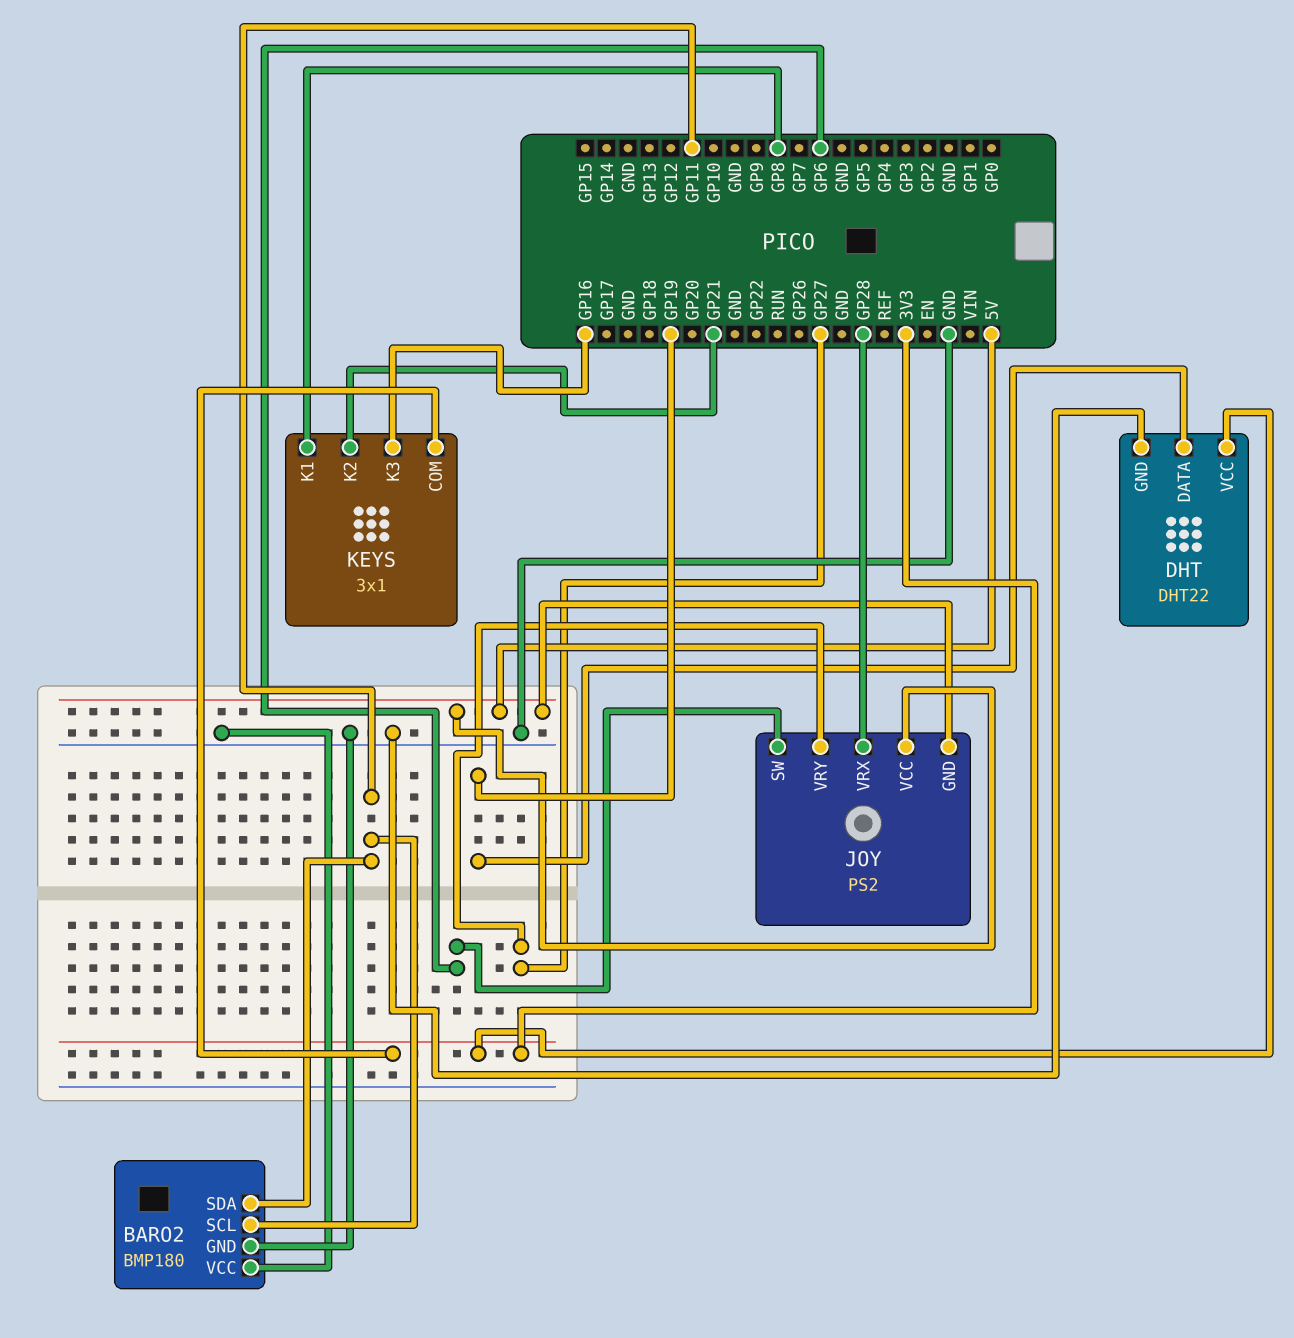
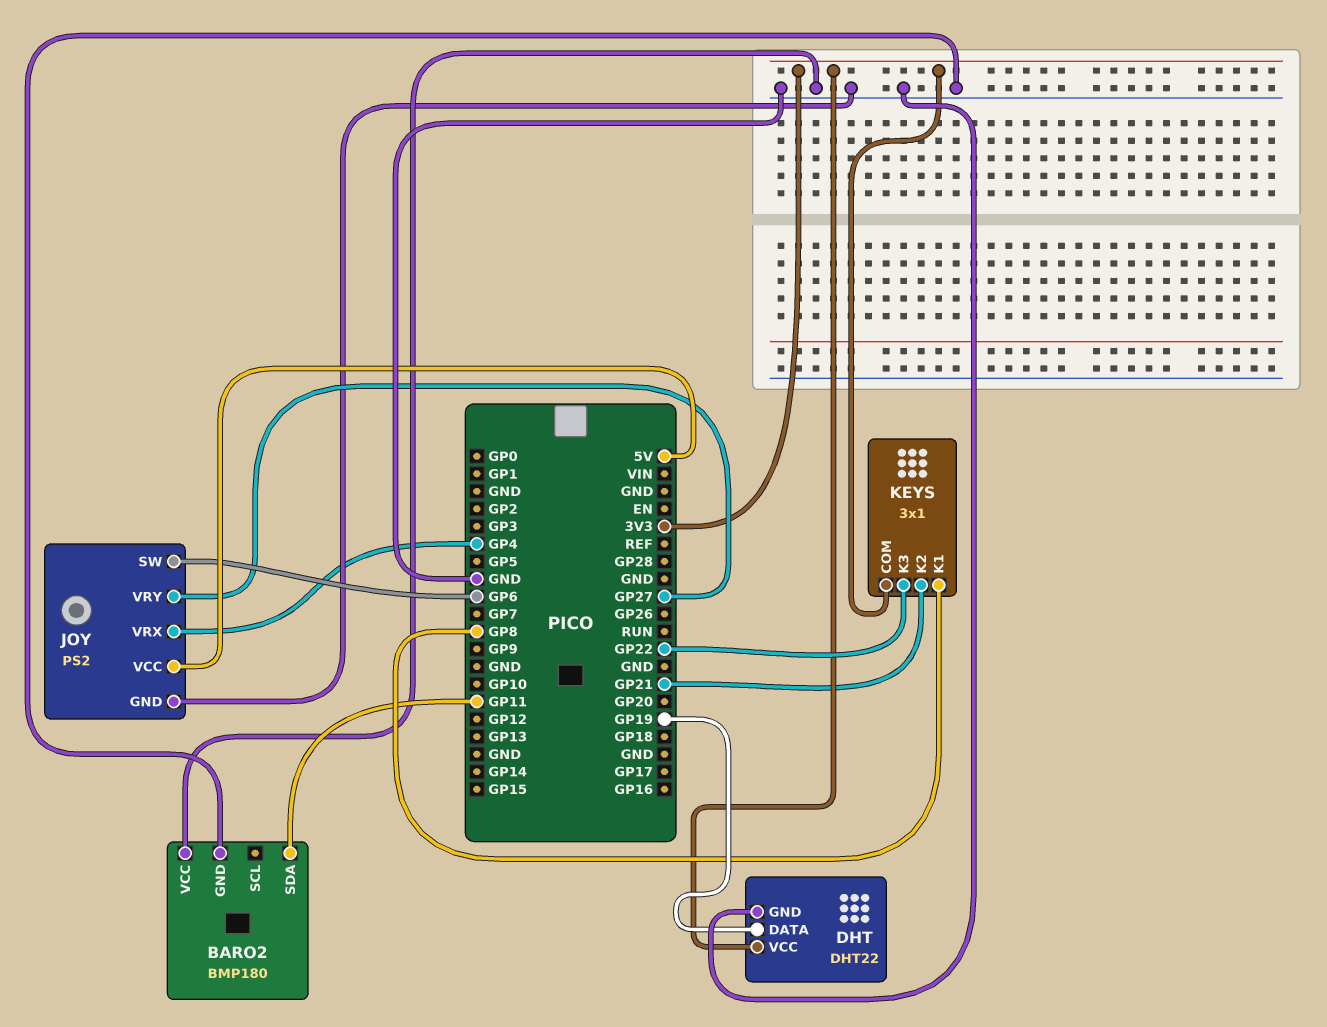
BARO2 pin SCL: GP11 -> none
JOY pin GND: 5V -> GND
JOY pin VRX: GP28 -> GP4
KEYS pin K3: GP16 -> GP22

